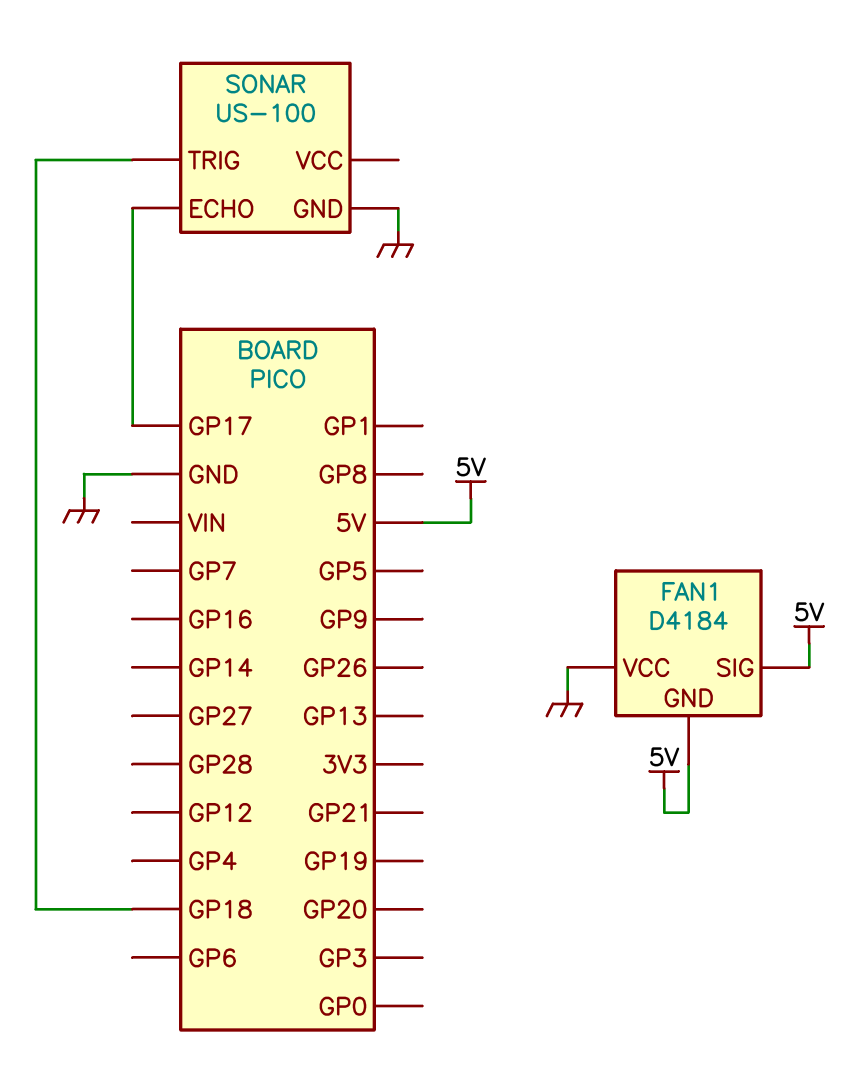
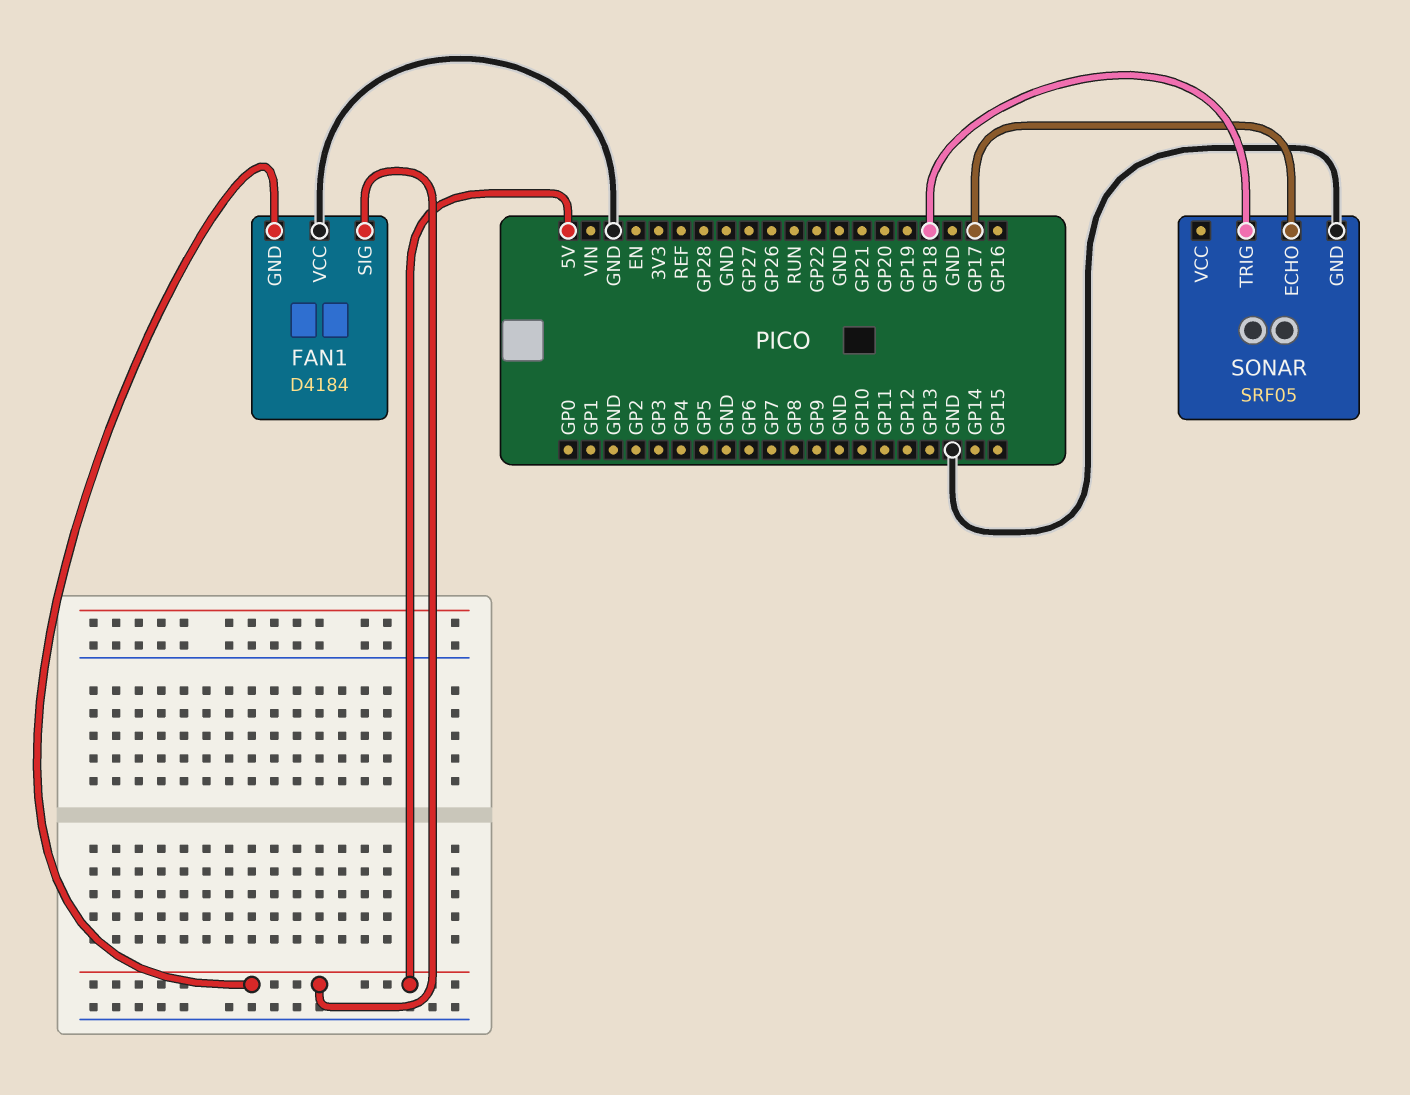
SONAR: US-100 -> SRF05

